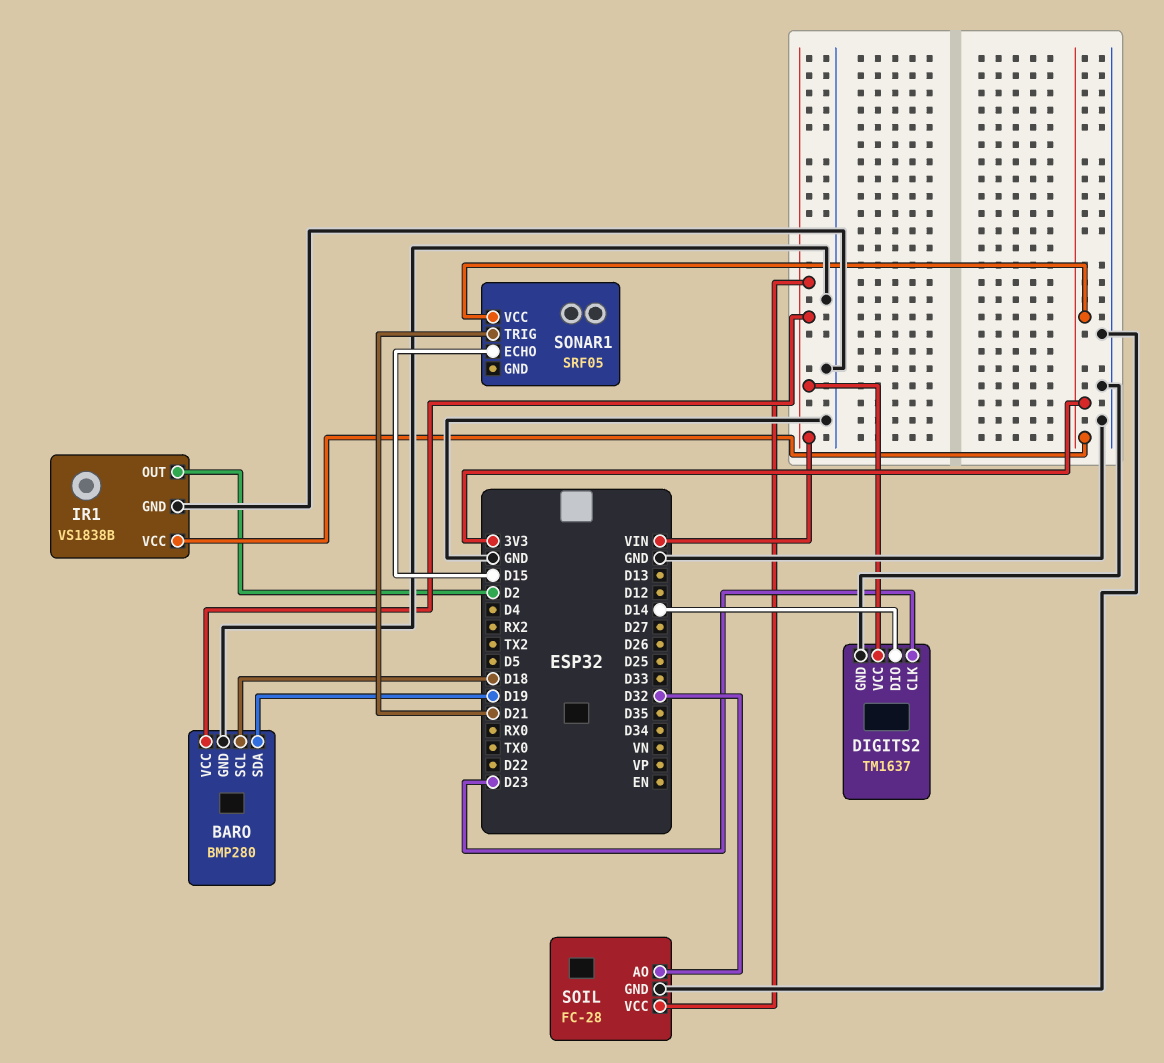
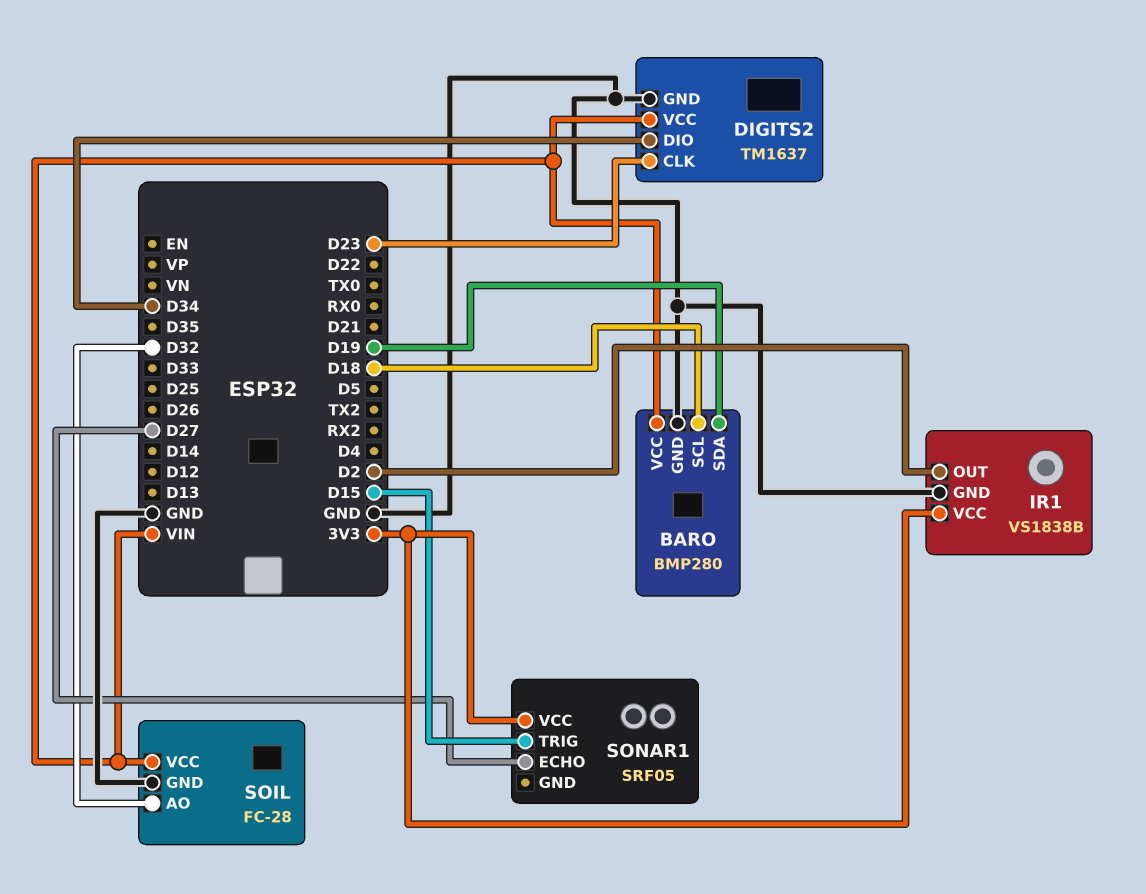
DIGITS2 pin DIO: D14 -> D34
SONAR1 pin ECHO: D15 -> D27
SONAR1 pin TRIG: D21 -> D15

